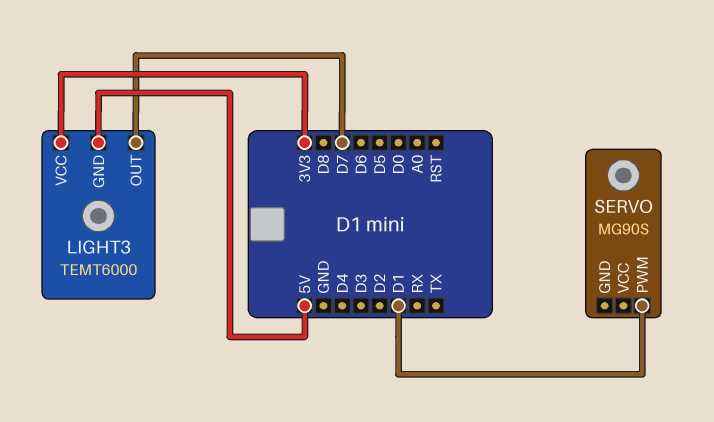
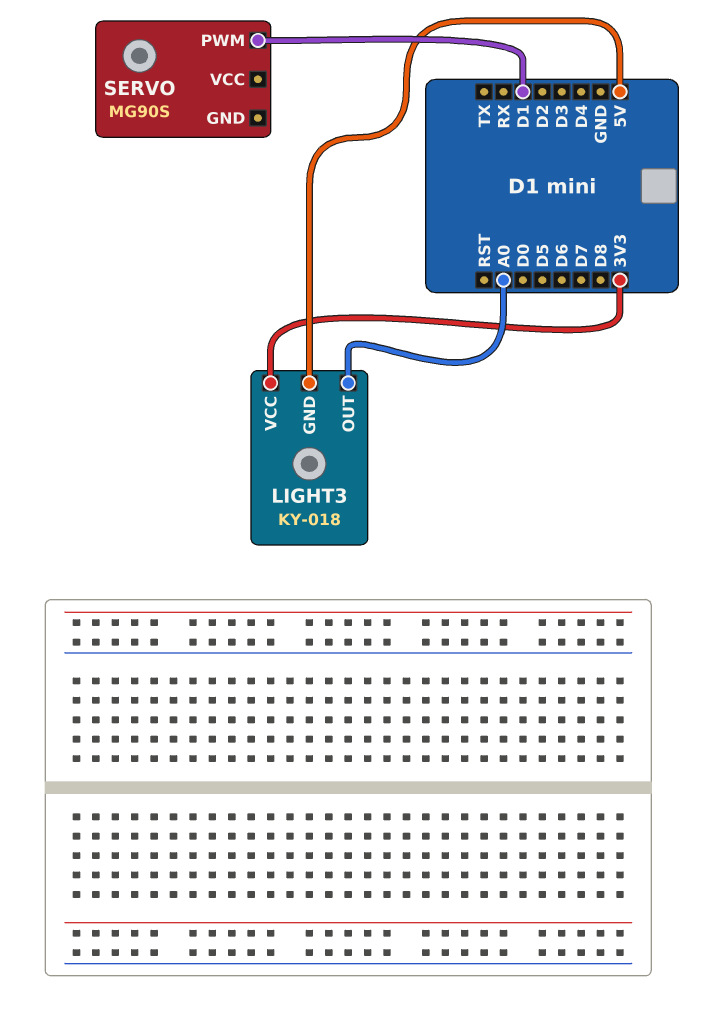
LIGHT3: TEMT6000 -> KY-018
LIGHT3 pin OUT: D7 -> A0

